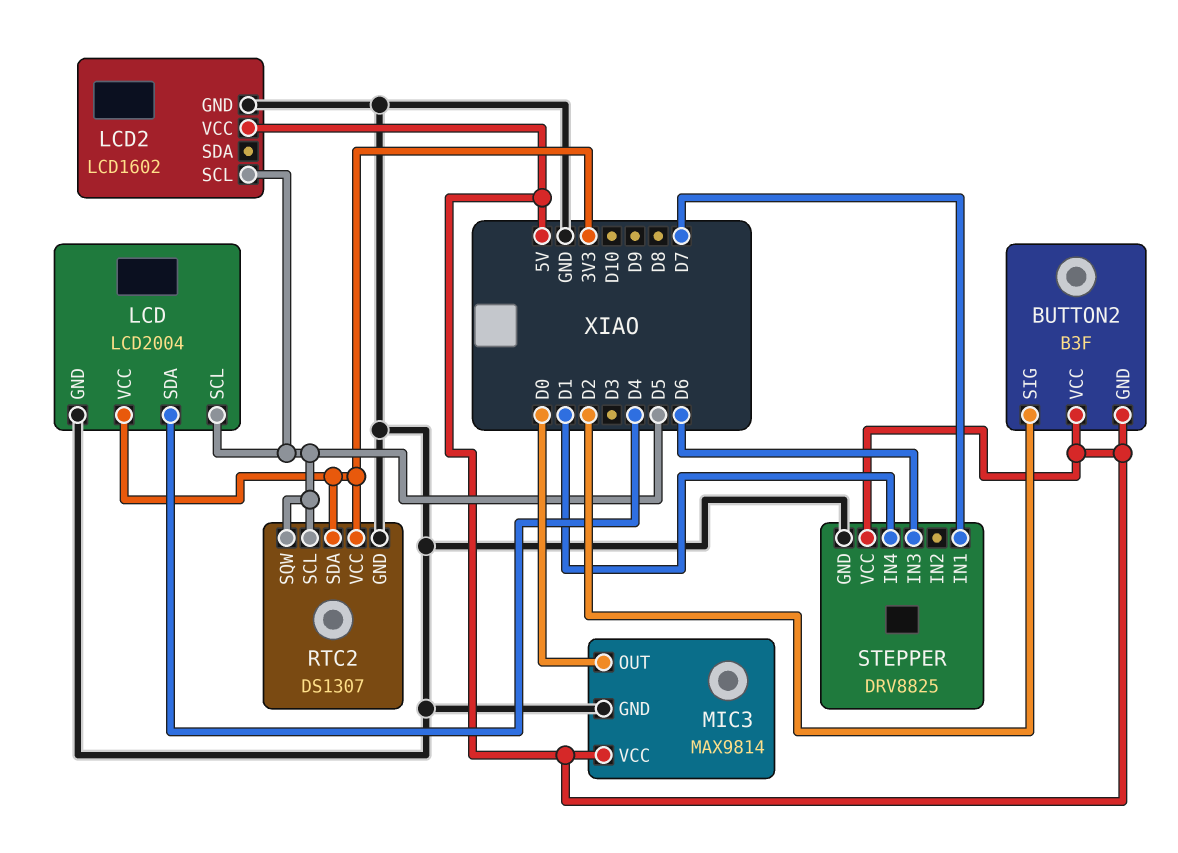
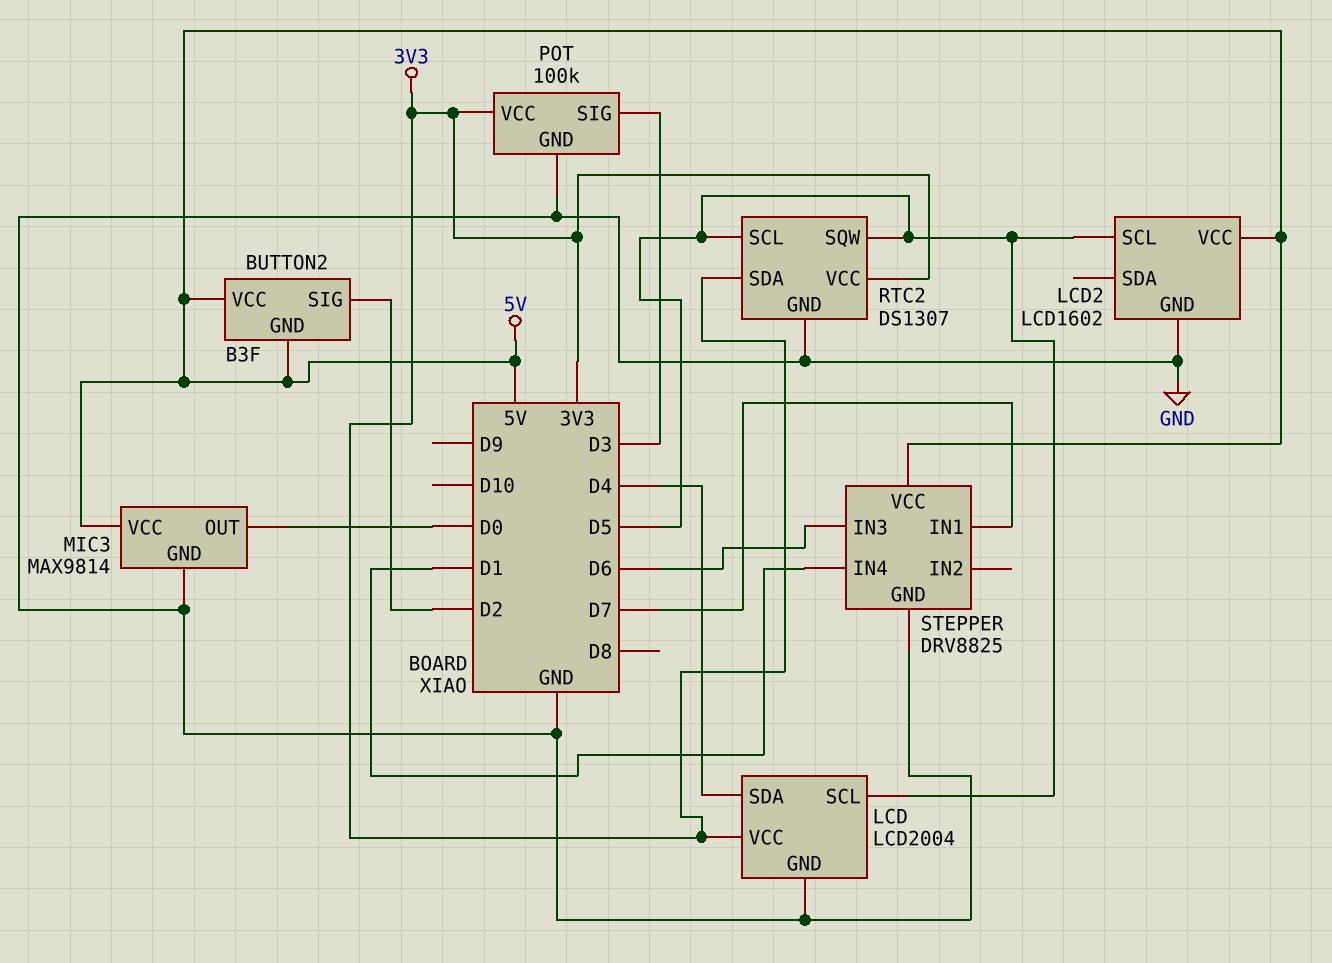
POT: none -> 100k
POT pin GND: none -> GND
POT pin SIG: none -> D3
POT pin VCC: none -> 3V3

